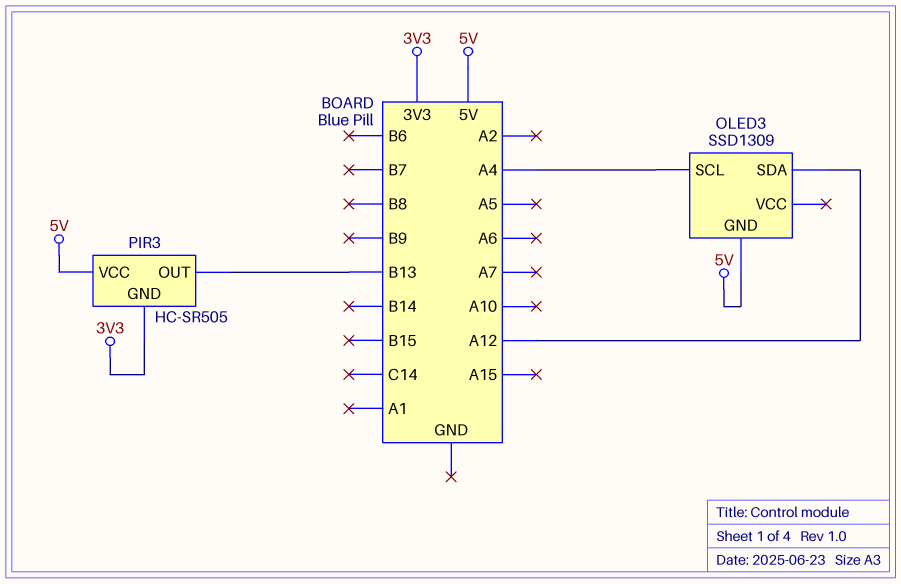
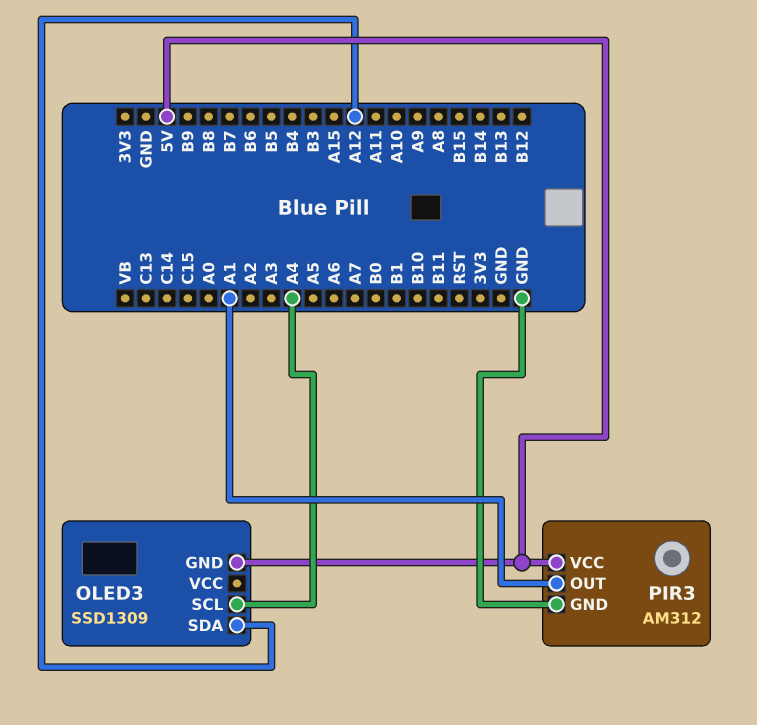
PIR3: HC-SR505 -> AM312
PIR3 pin GND: 3V3 -> GND
PIR3 pin OUT: B13 -> A1

